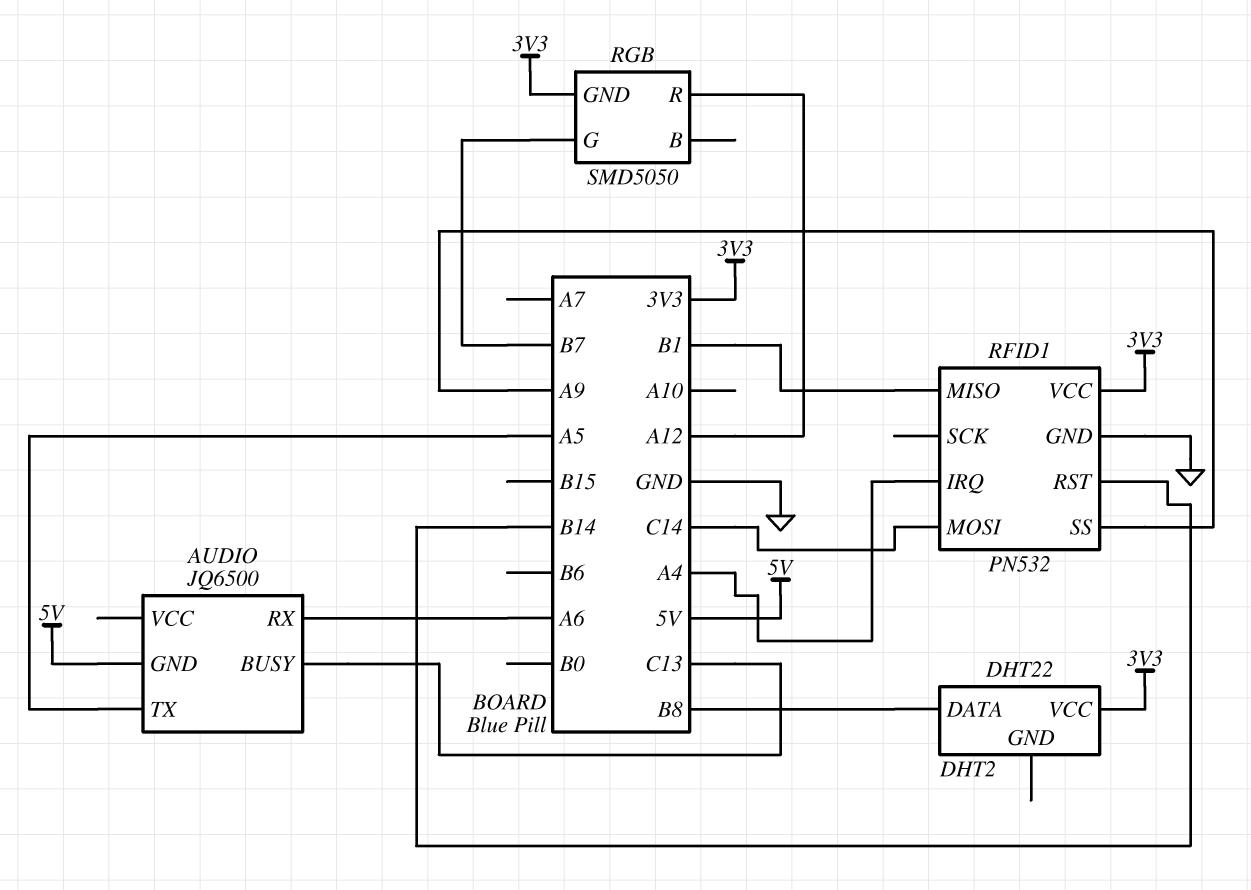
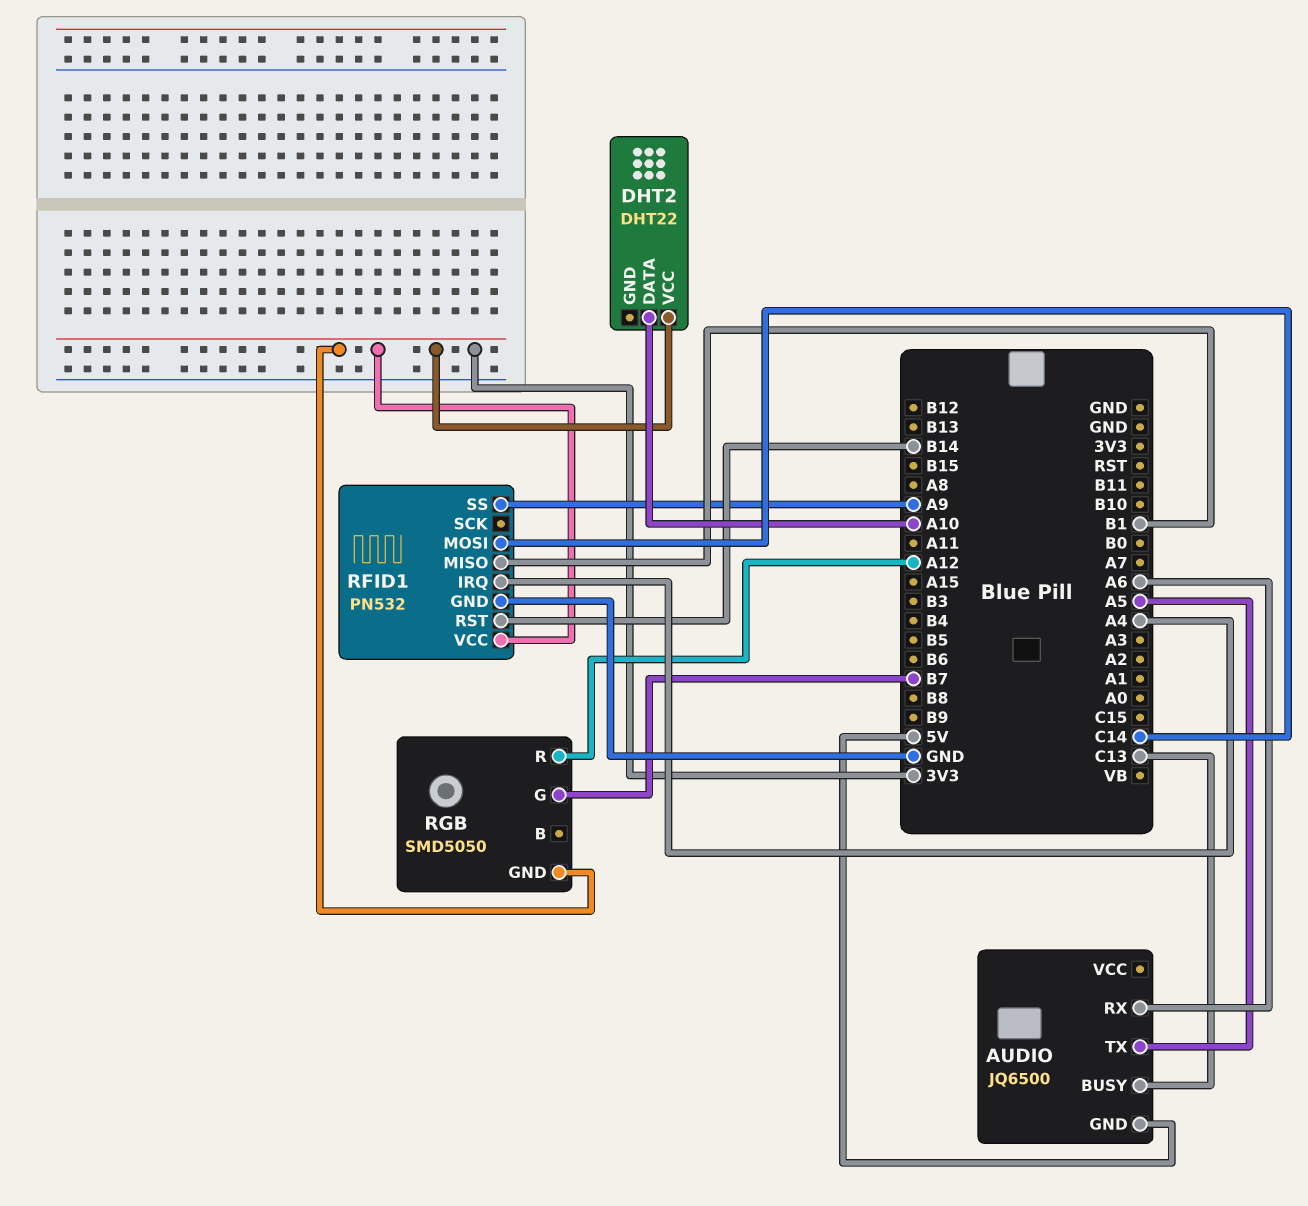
DHT2 pin DATA: B8 -> A10

